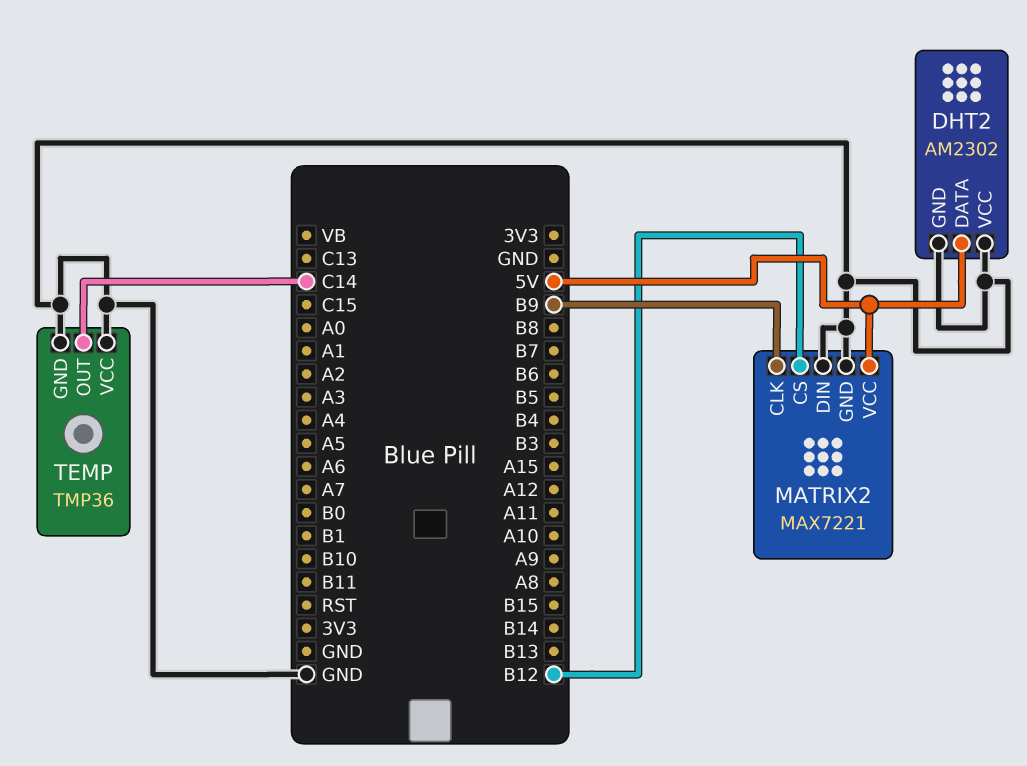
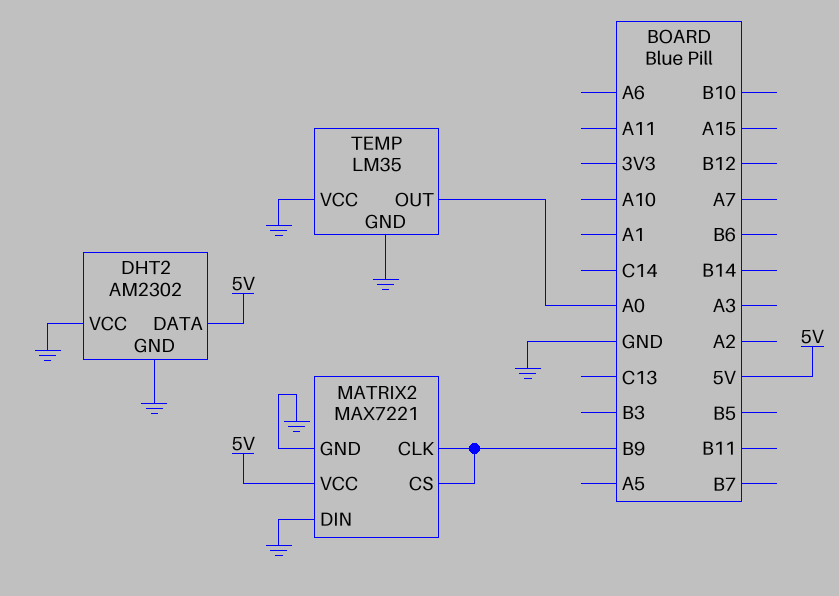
MATRIX2 pin CS: B12 -> B9
TEMP: TMP36 -> LM35
TEMP pin OUT: C14 -> A0

